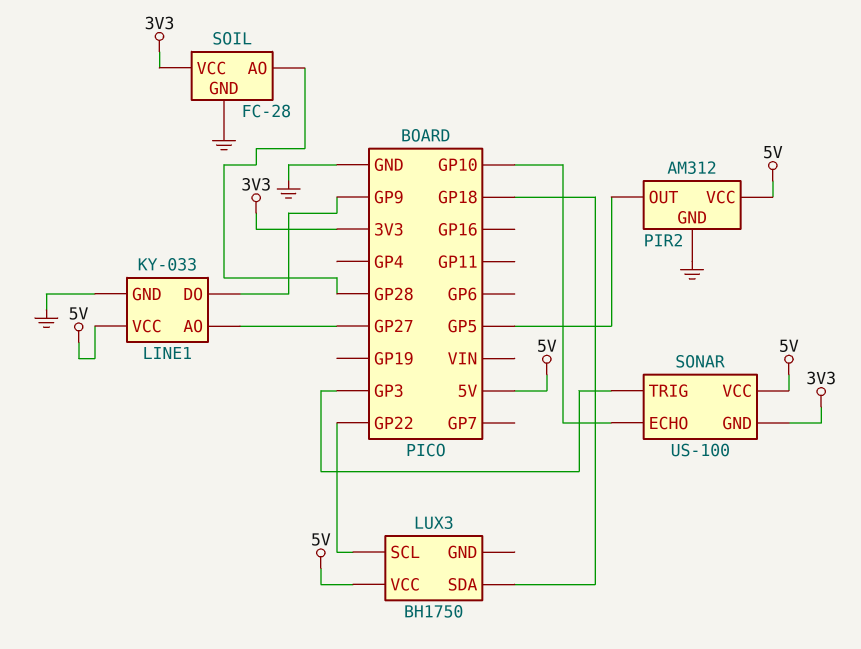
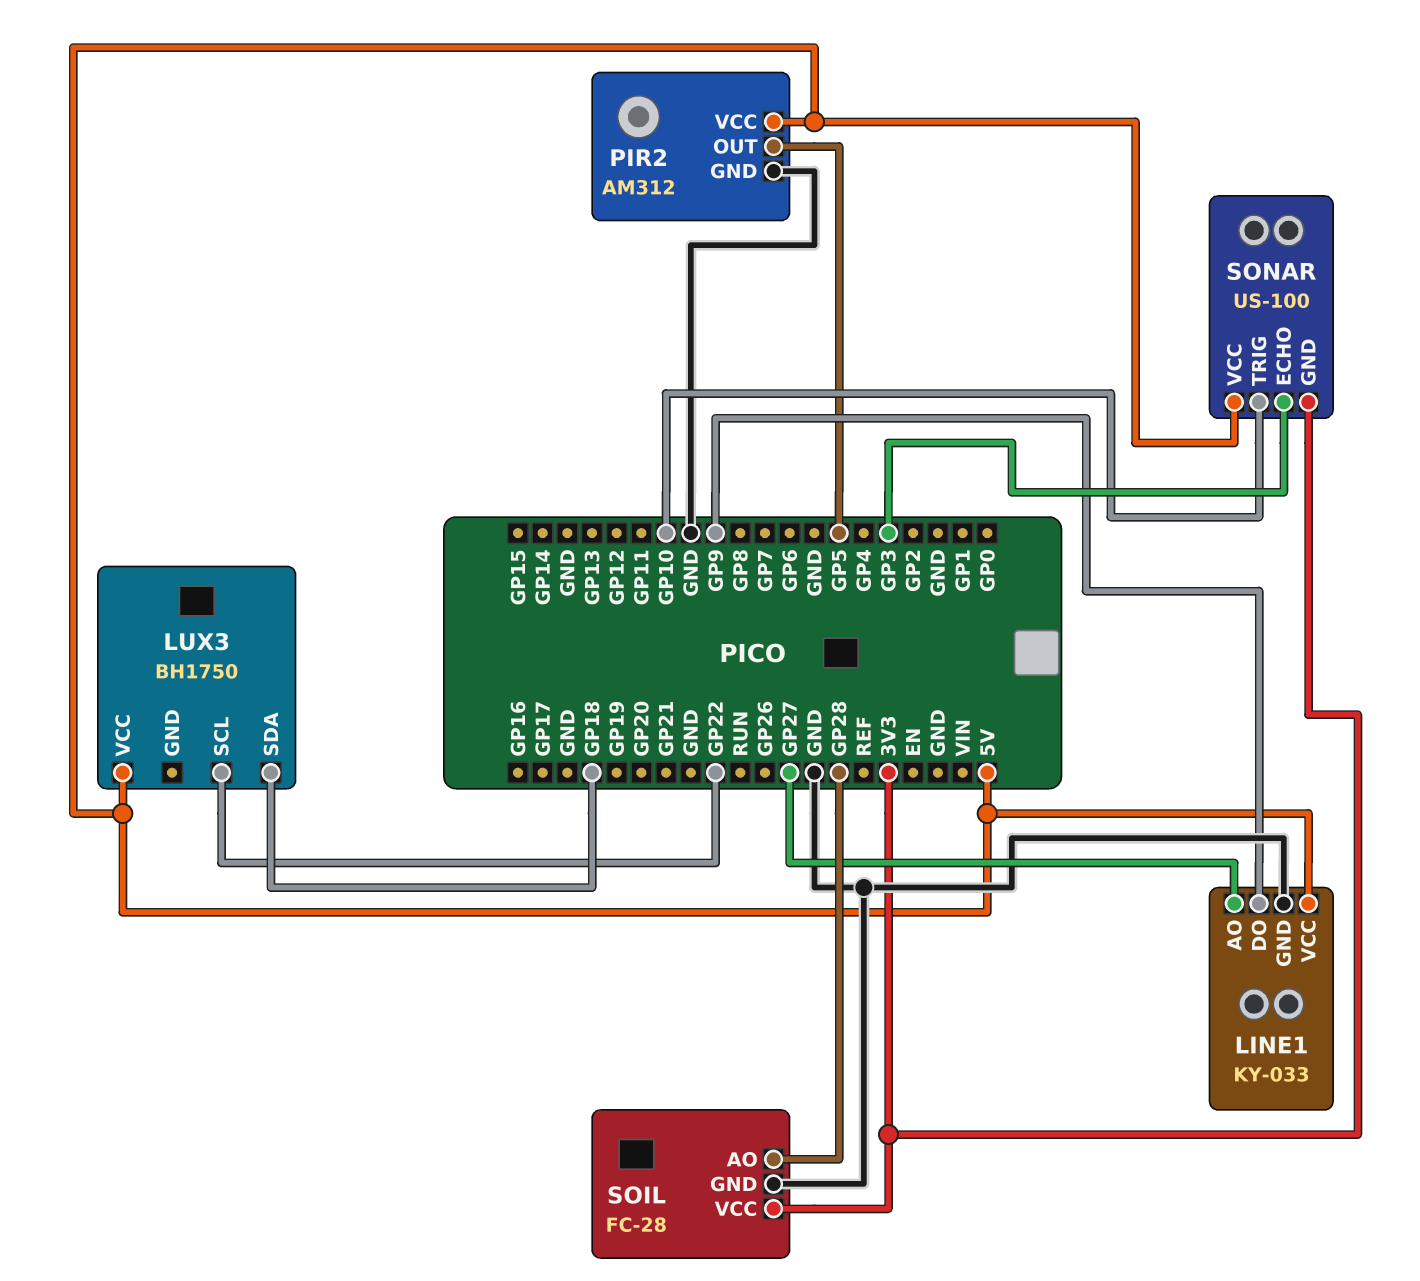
SONAR pin ECHO: GP10 -> GP3
SONAR pin TRIG: GP3 -> GP10

